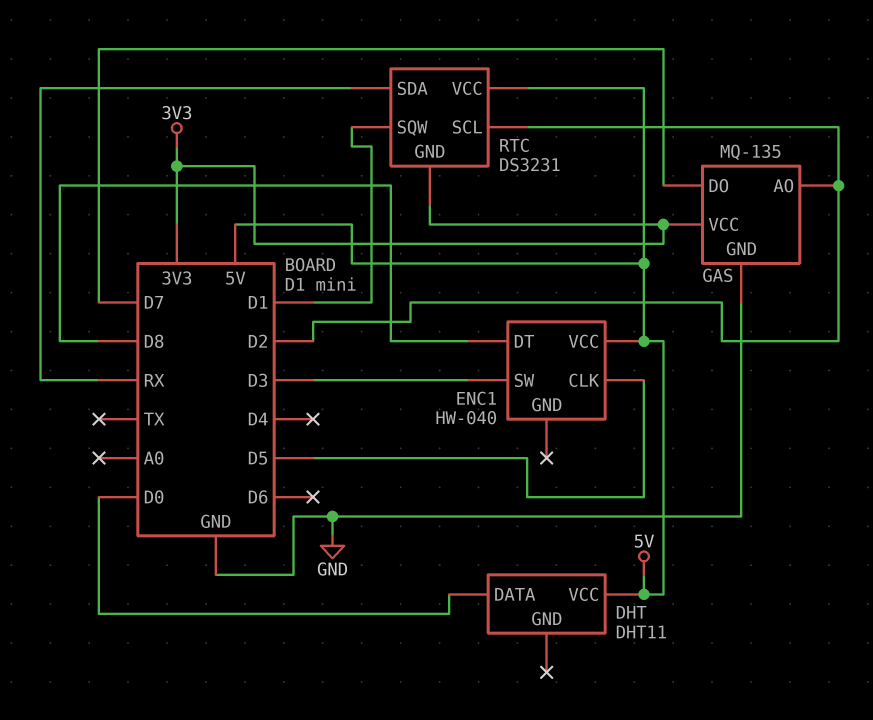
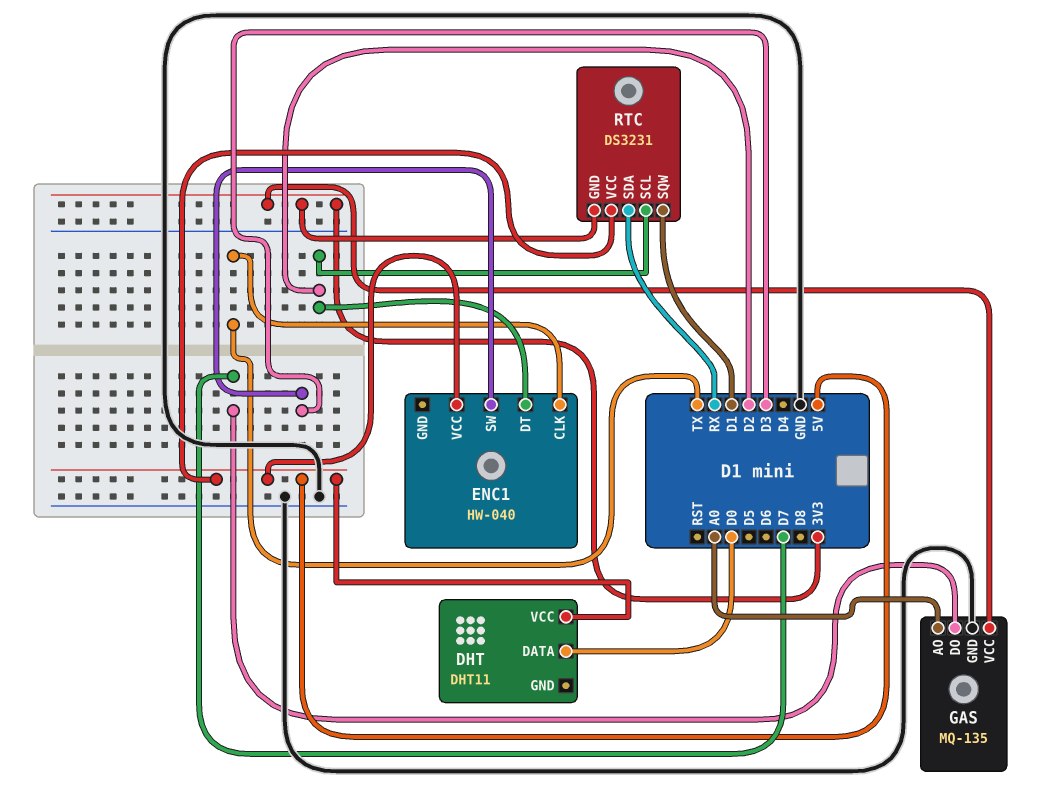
ENC1 pin CLK: D5 -> TX
ENC1 pin DT: D8 -> D2
GAS pin AO: D2 -> A0

